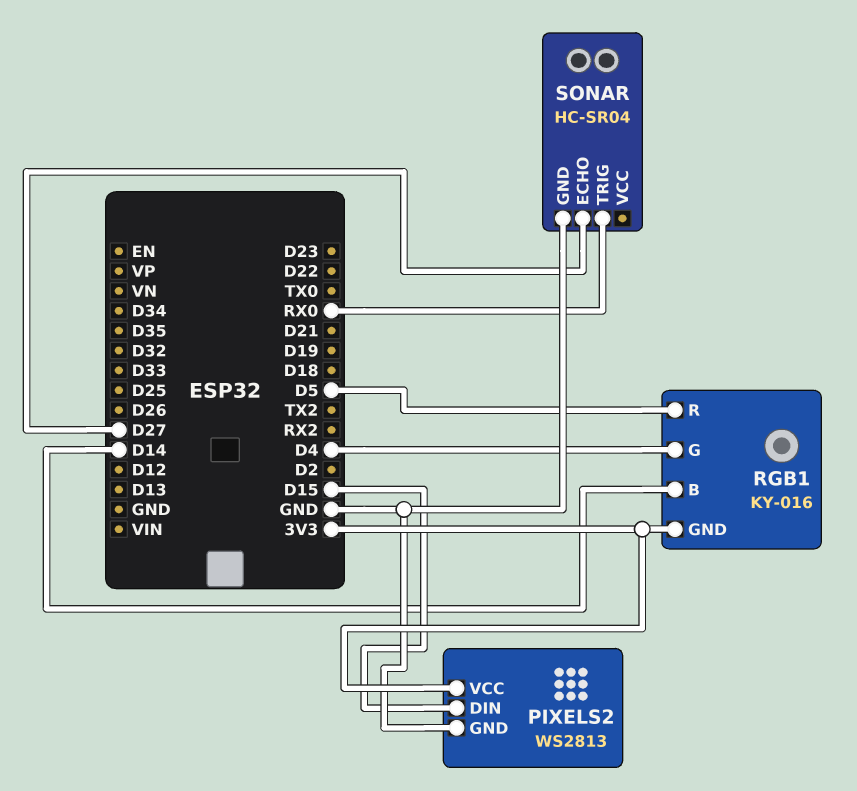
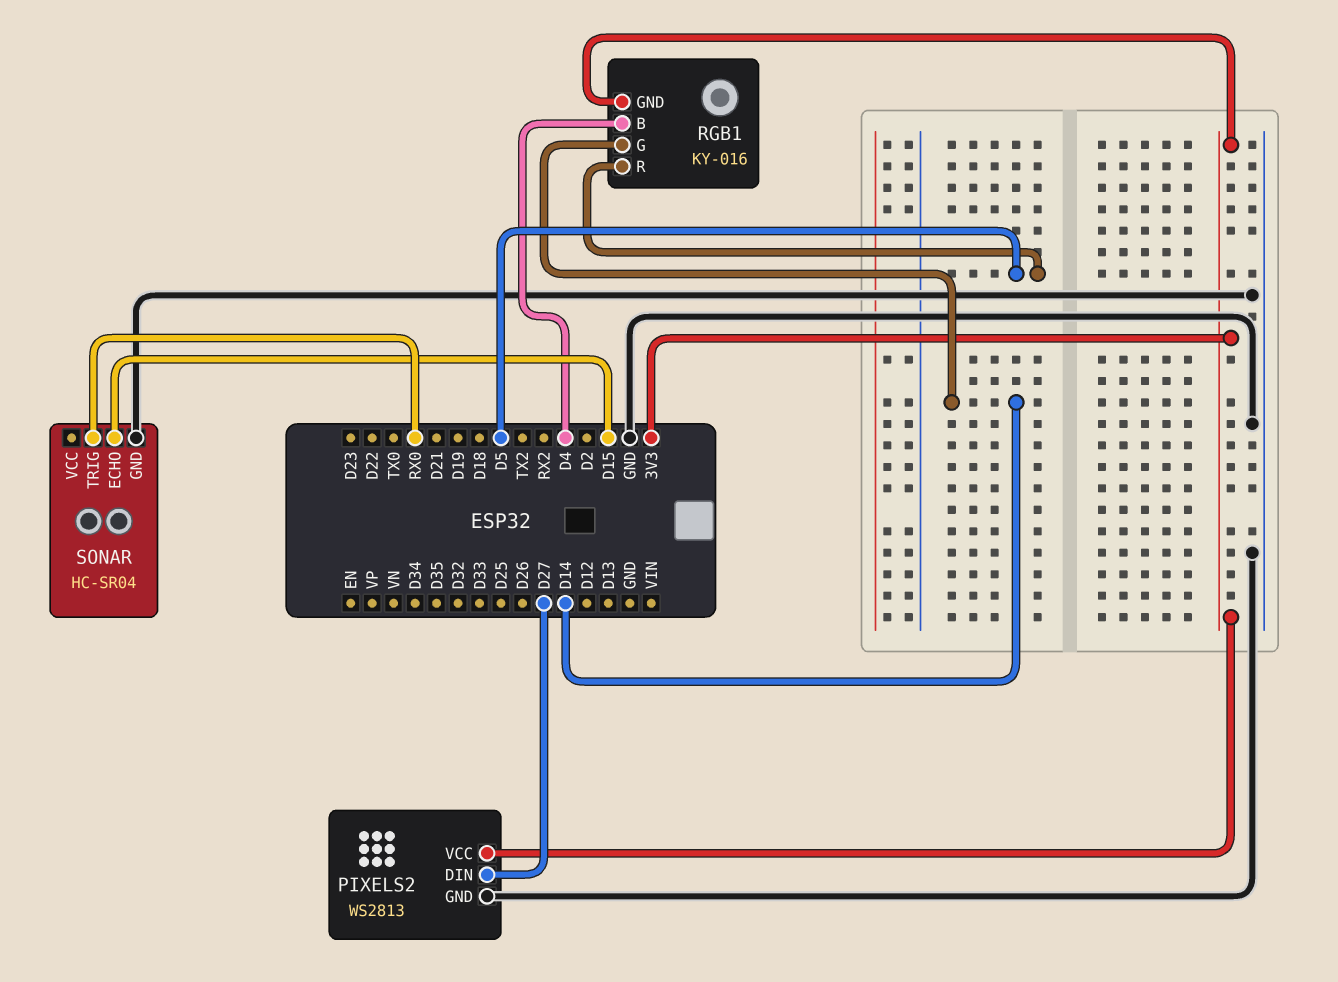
PIXELS2 pin DIN: D15 -> D27
RGB1 pin B: D14 -> D4
RGB1 pin G: D4 -> D14
SONAR pin ECHO: D27 -> D15

